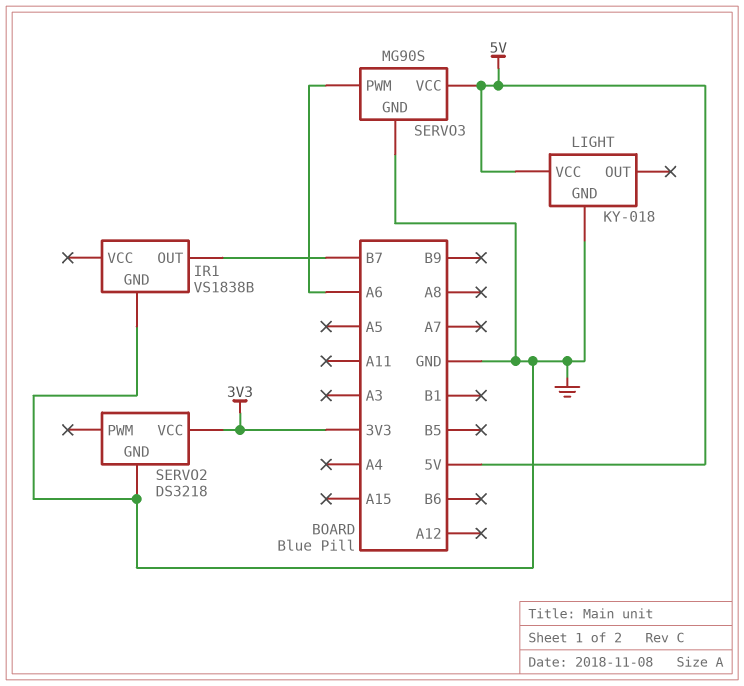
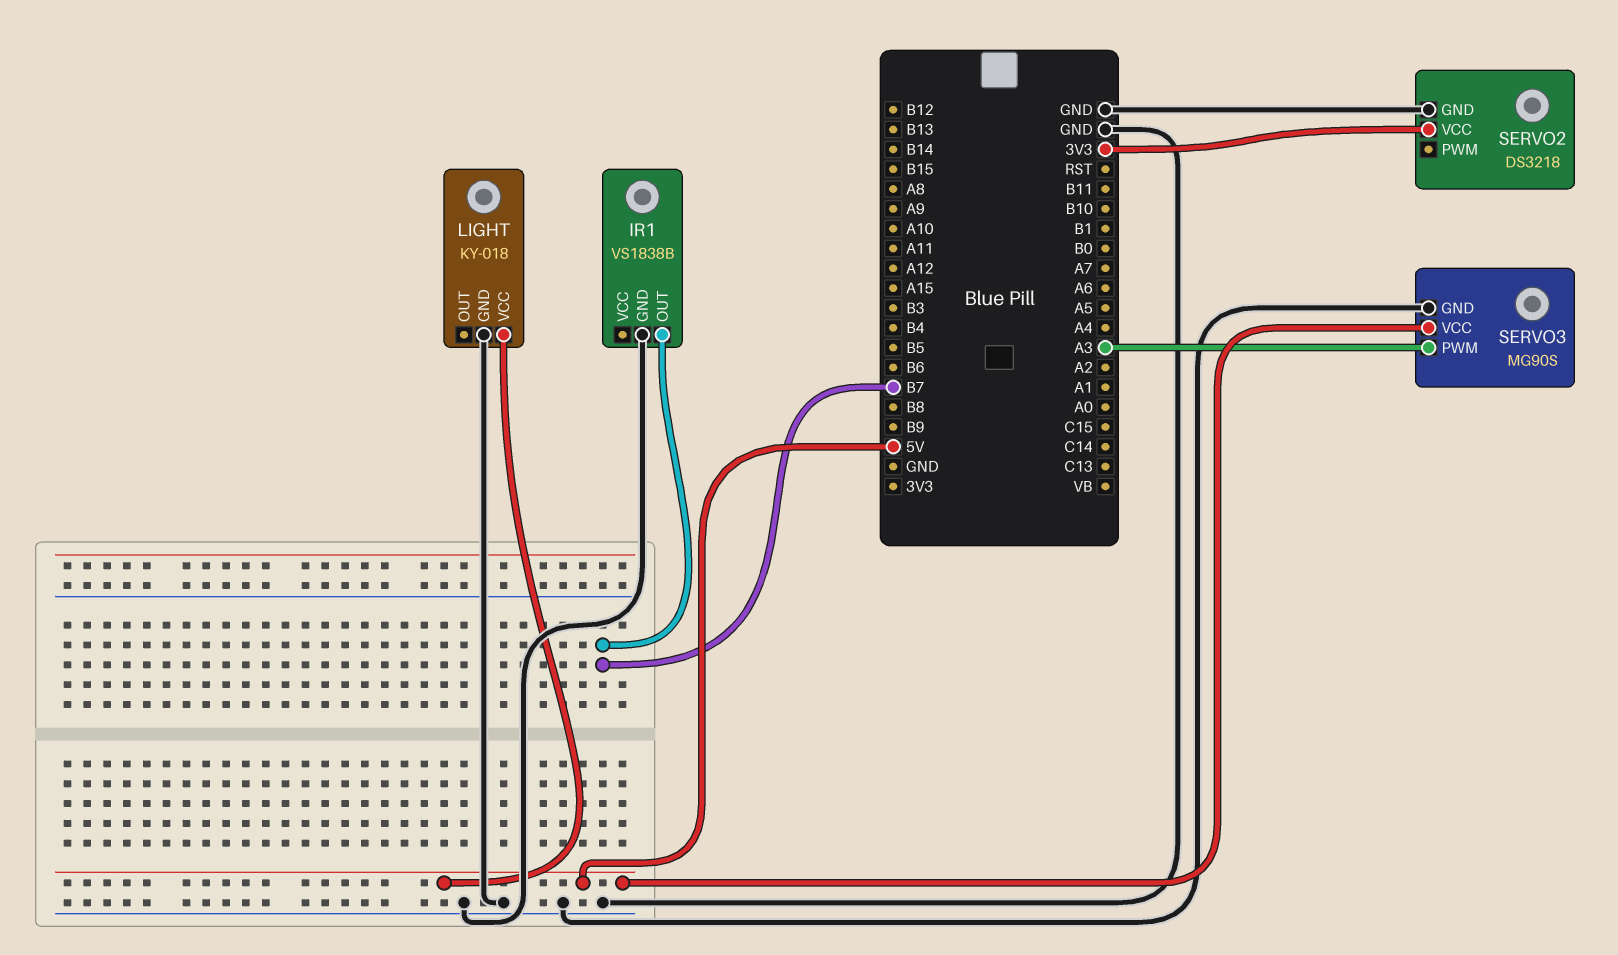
SERVO3 pin PWM: A6 -> A3

